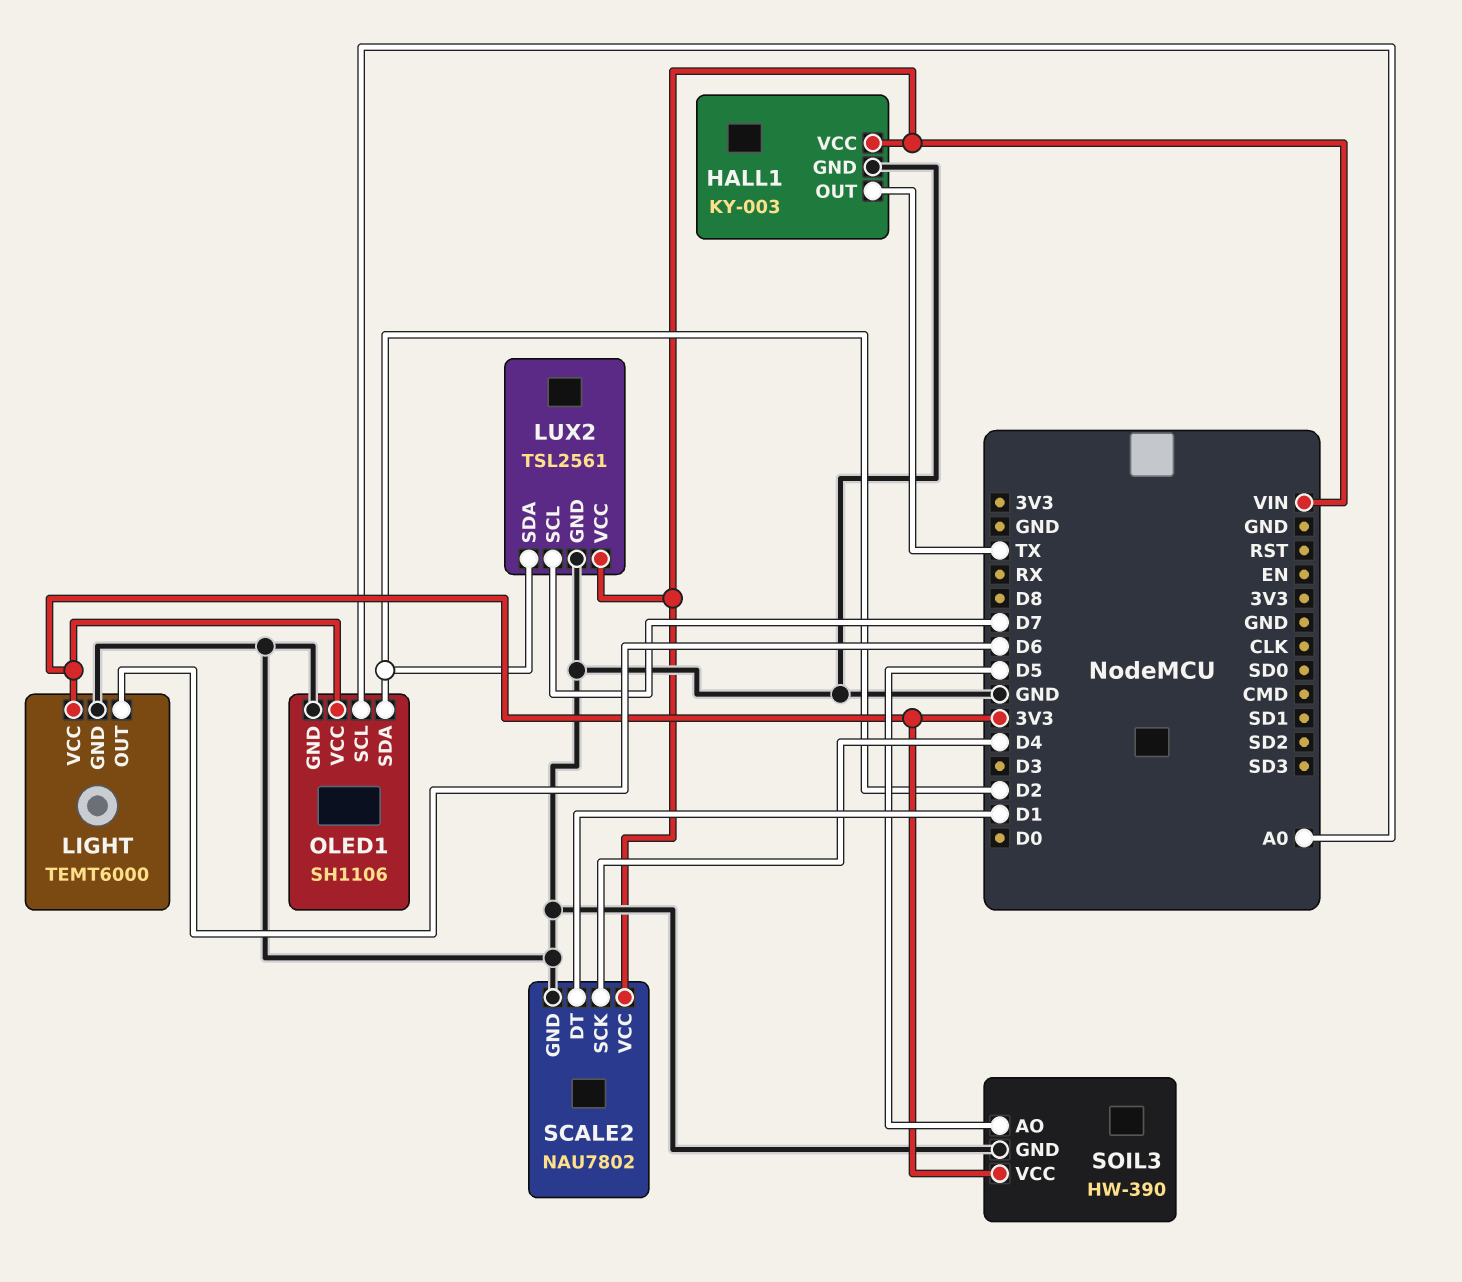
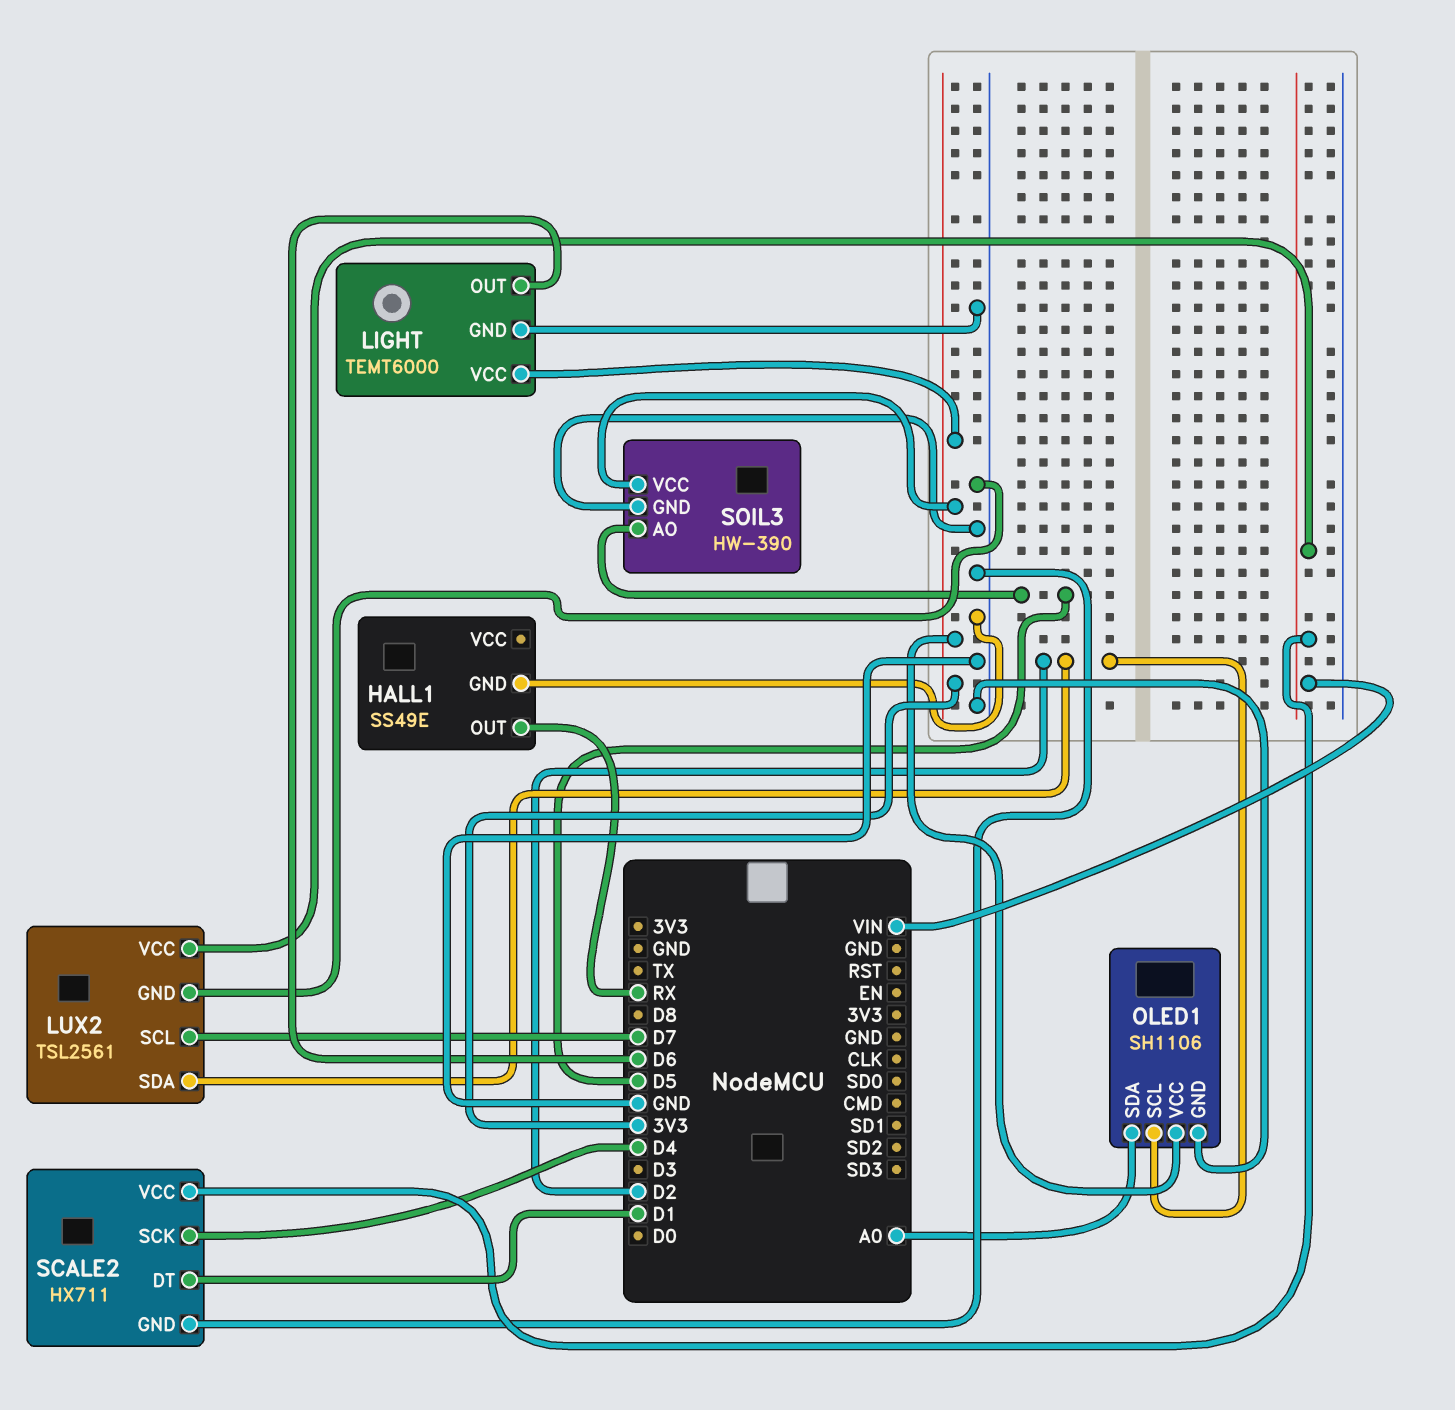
HALL1: KY-003 -> SS49E
HALL1 pin OUT: TX -> RX
HALL1 pin VCC: VIN -> none
OLED1 pin SCL: A0 -> D2
OLED1 pin SDA: D2 -> A0
SCALE2: NAU7802 -> HX711

